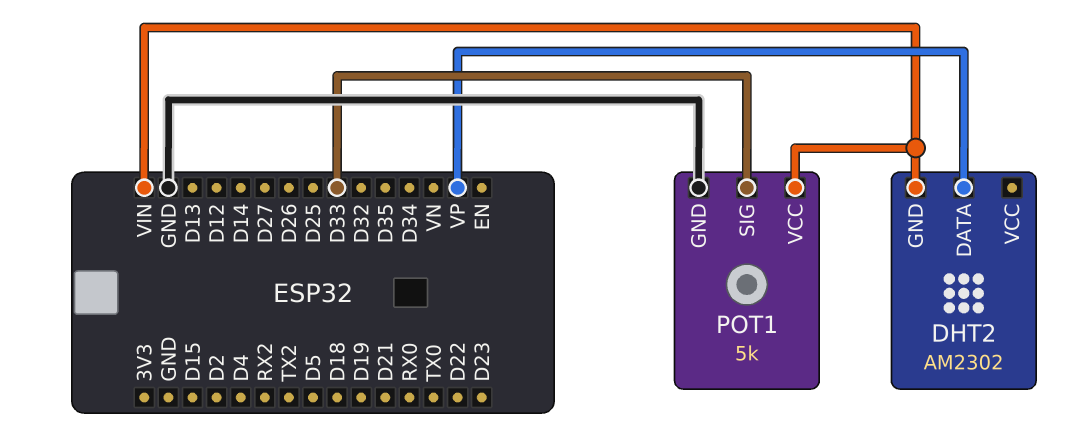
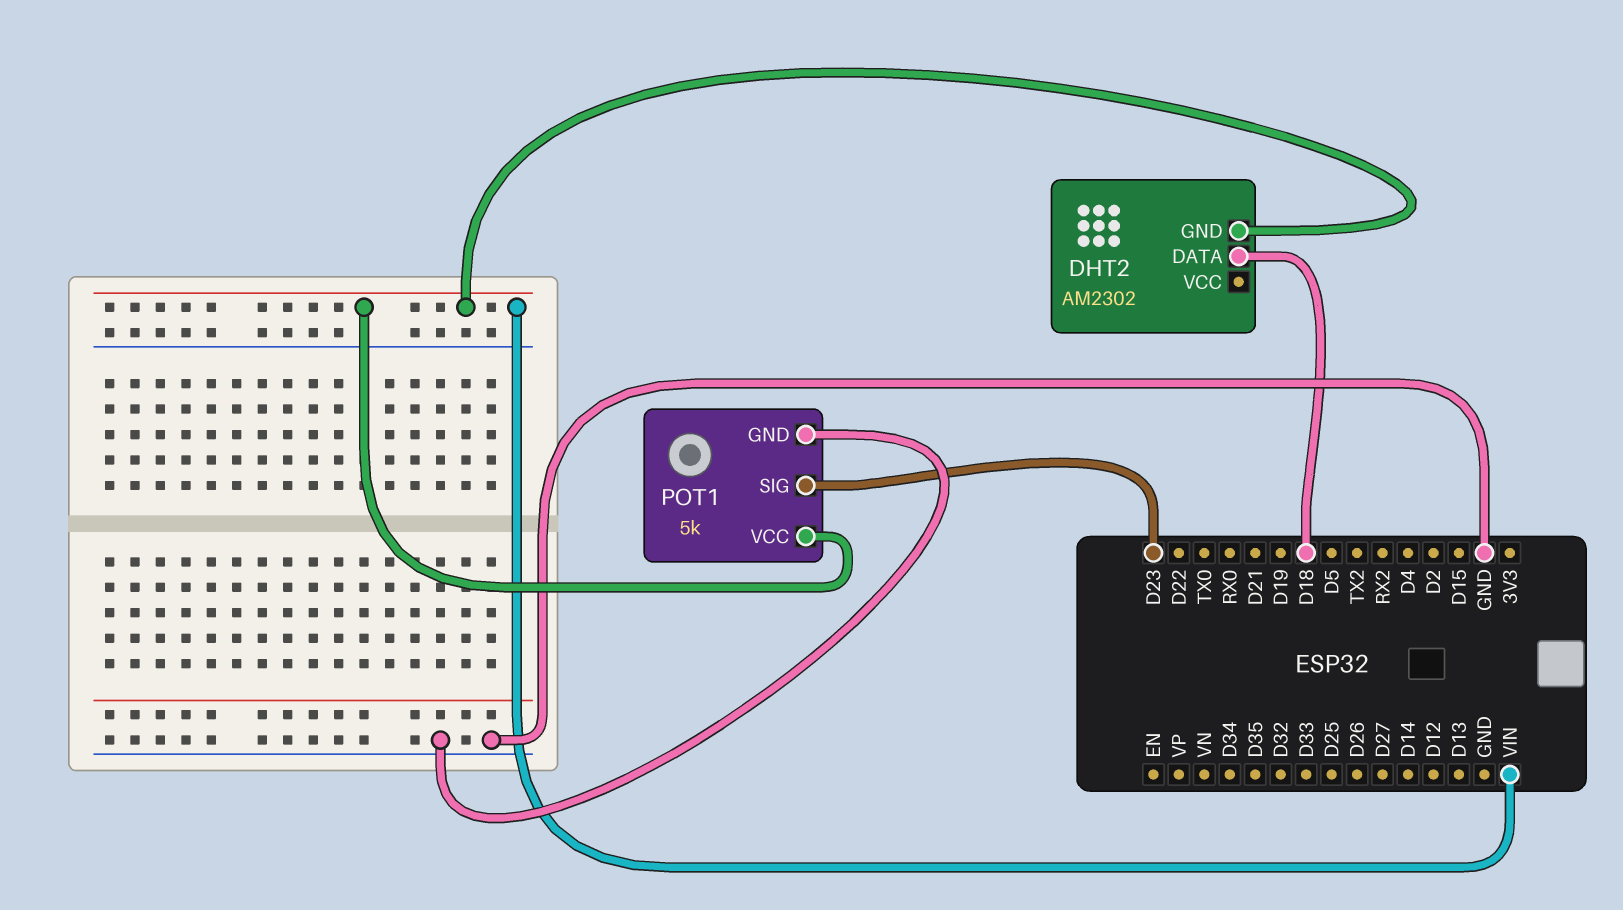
DHT2 pin DATA: VP -> D18
POT1 pin SIG: D33 -> D23

